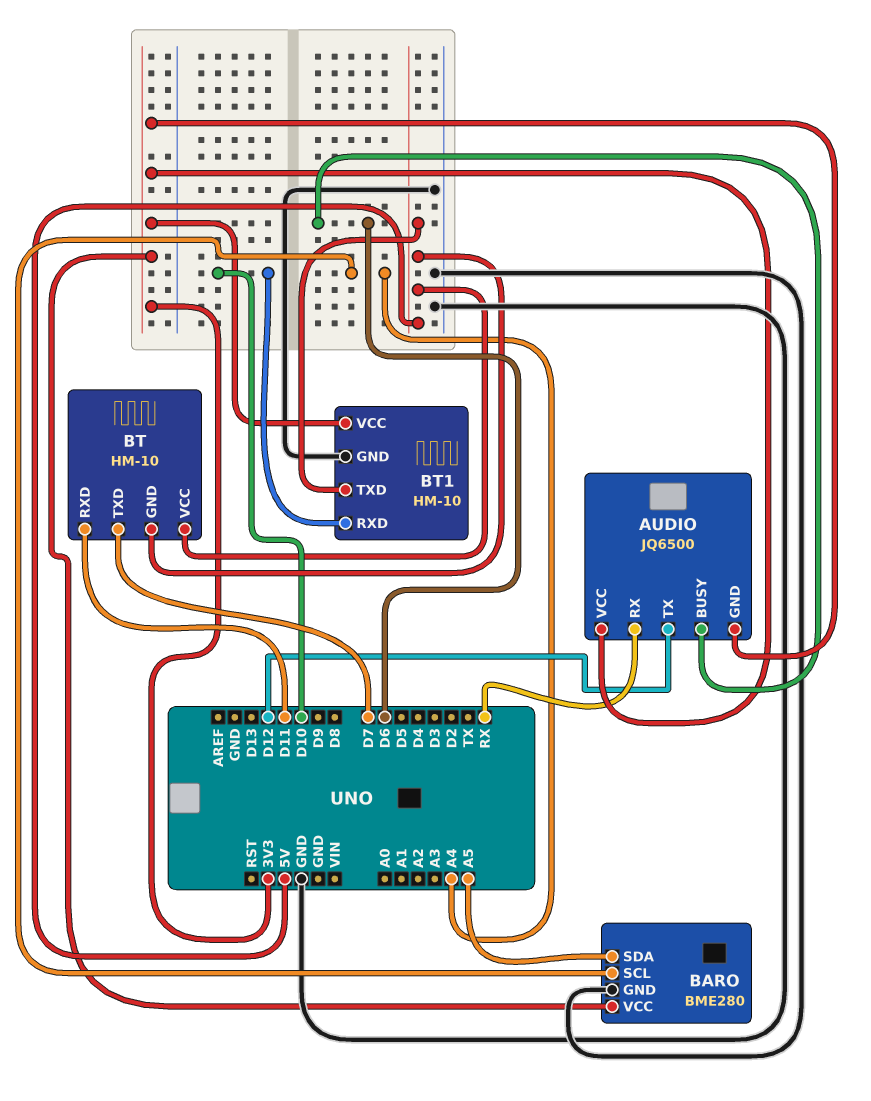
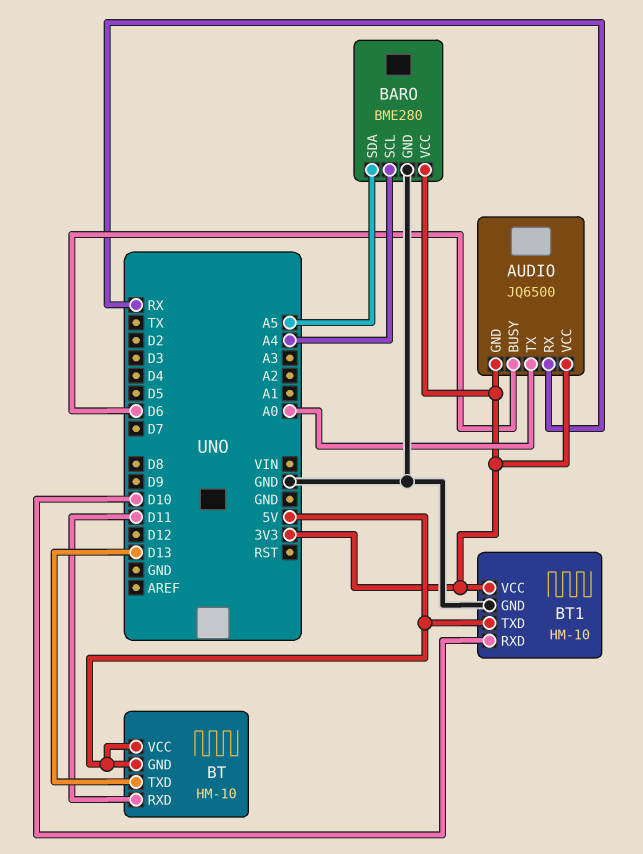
AUDIO pin TX: D12 -> A0
BT pin TXD: D7 -> D13

